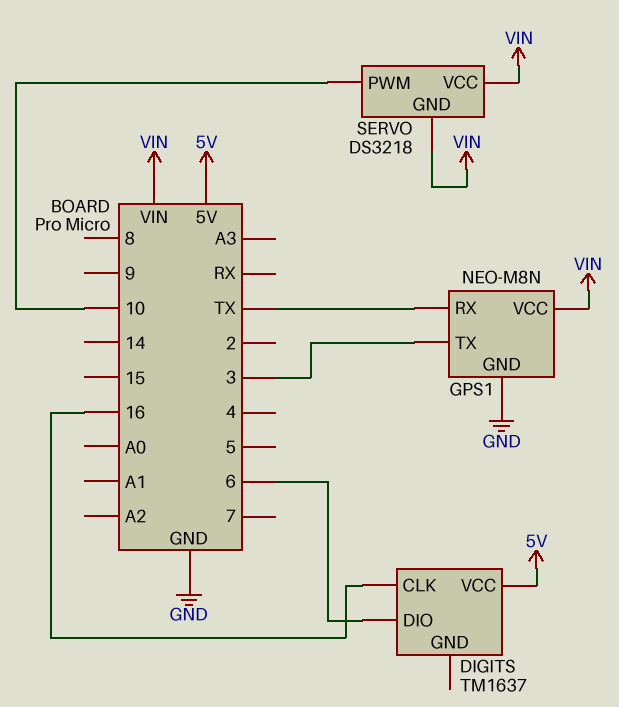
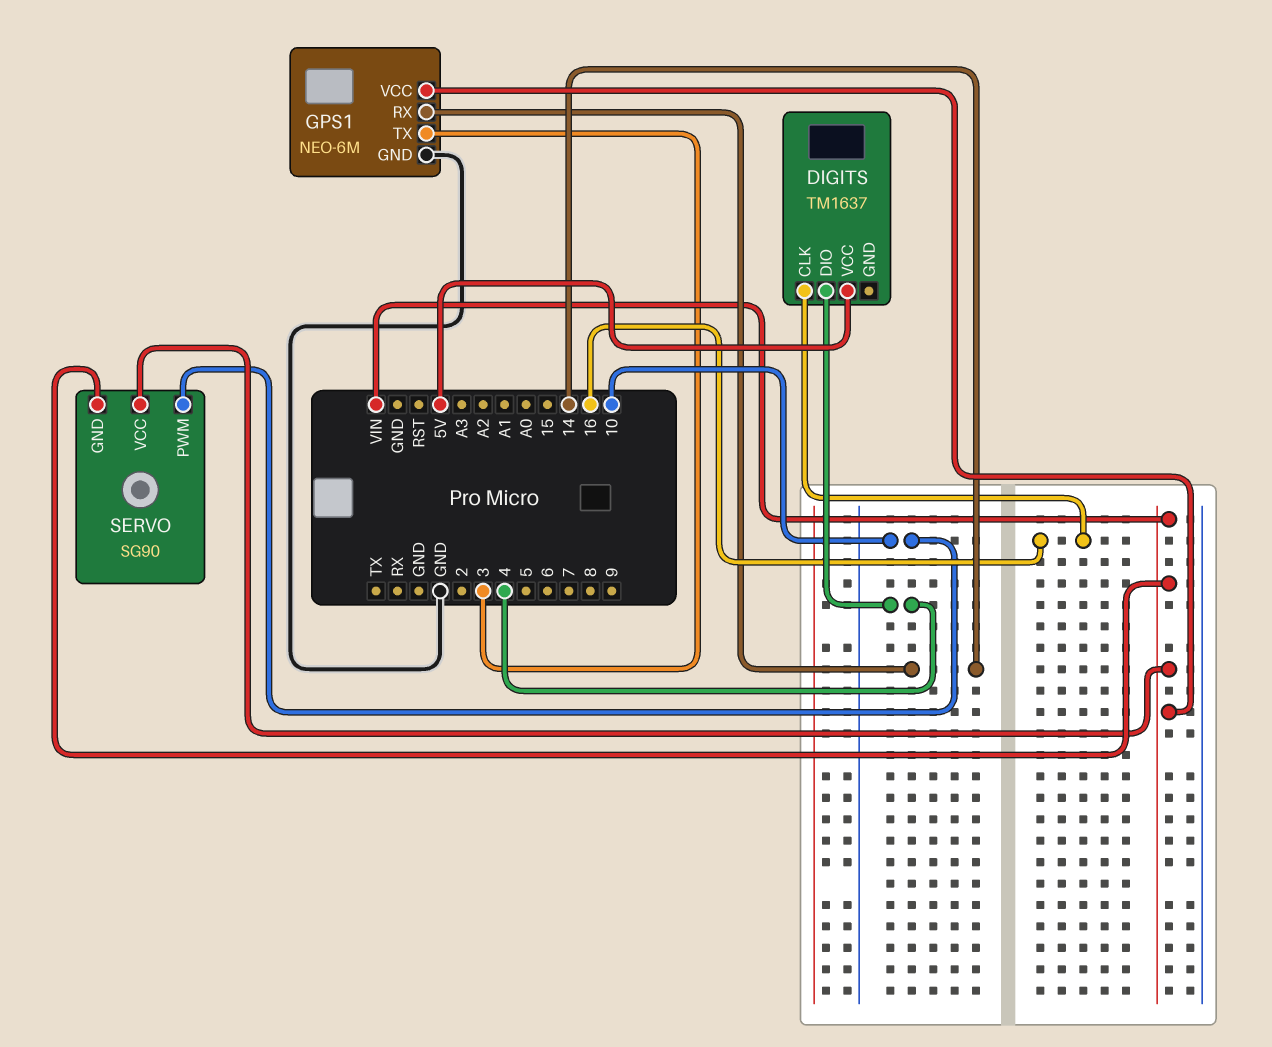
DIGITS pin DIO: 6 -> 4
GPS1: NEO-M8N -> NEO-6M
GPS1 pin RX: TX -> 14
SERVO: DS3218 -> SG90

